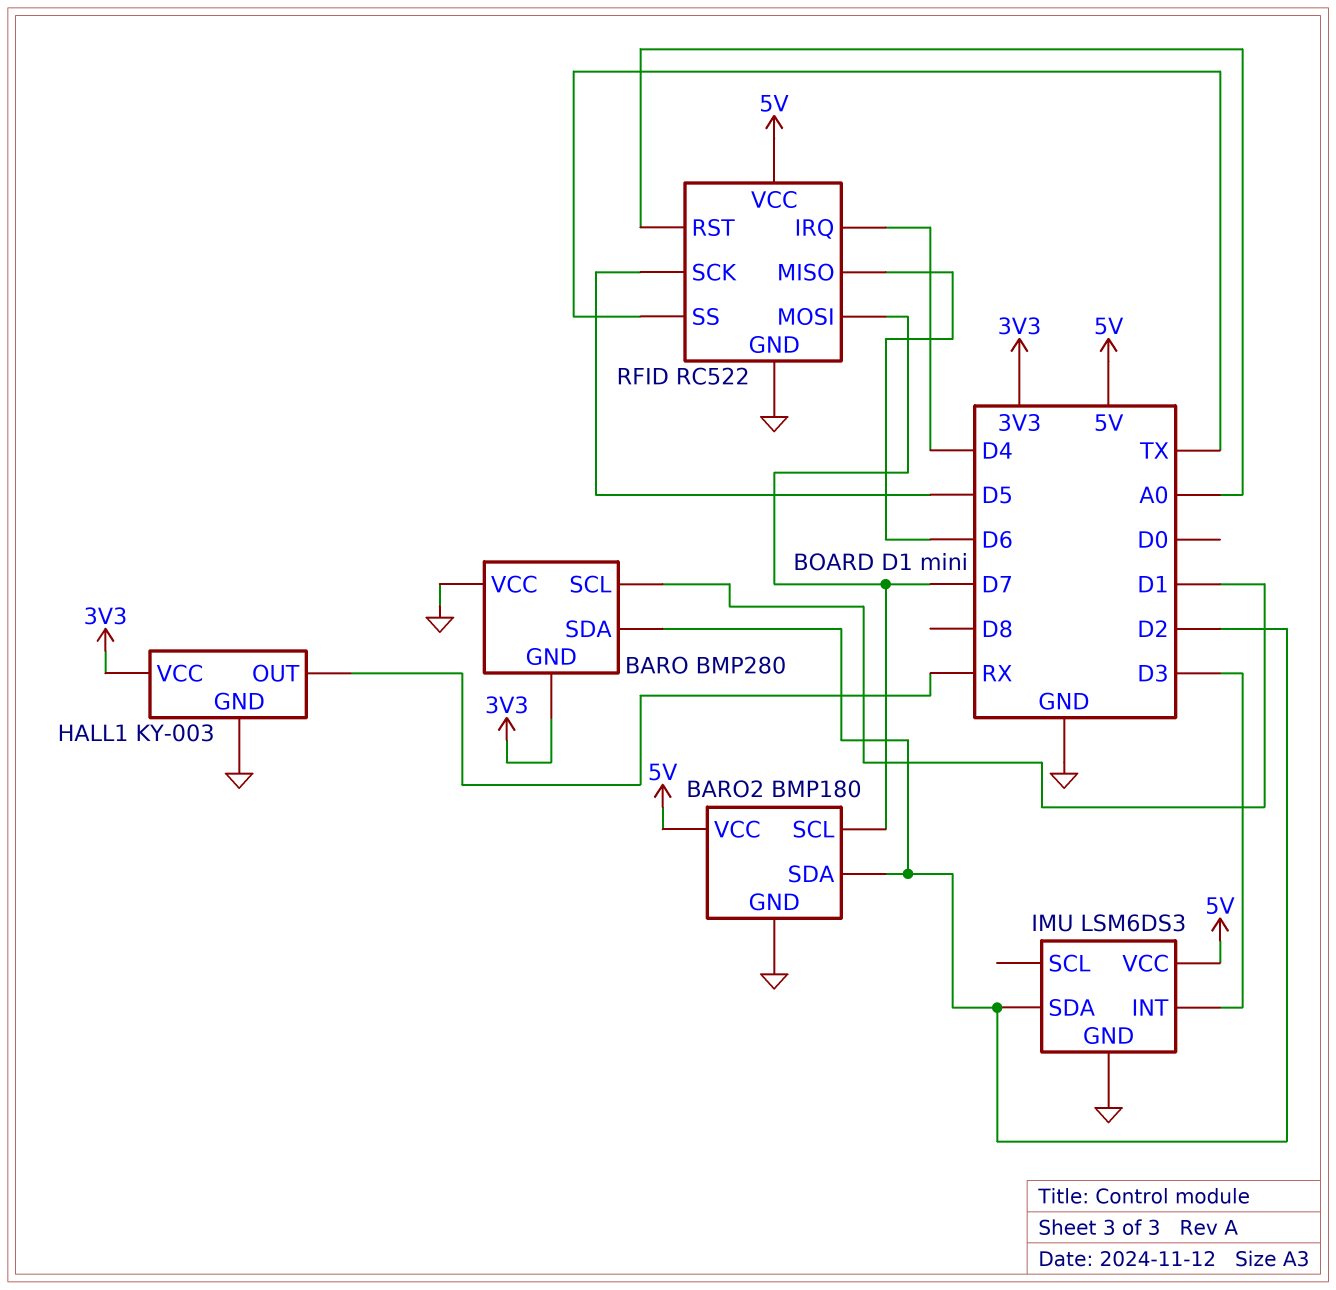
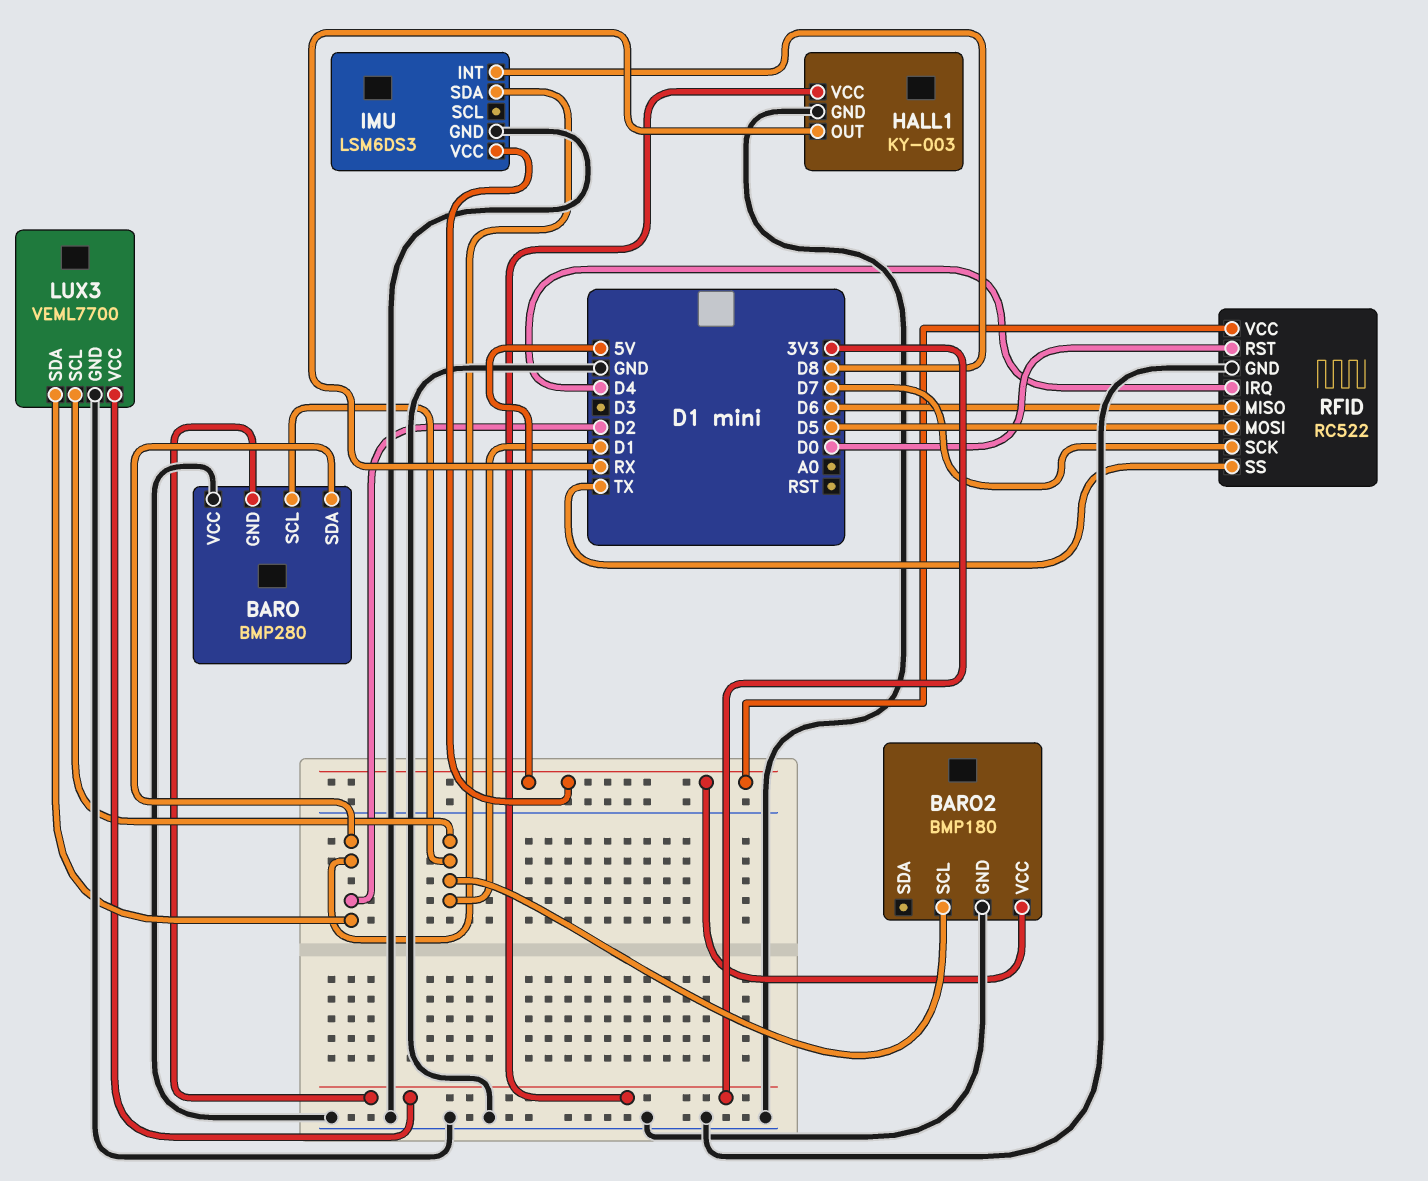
BARO2 pin SCL: D7 -> D1
BARO2 pin SDA: D2 -> none
IMU pin INT: D3 -> D8
LUX3: none -> VEML7700
LUX3 pin GND: none -> GND
LUX3 pin SCL: none -> D1
LUX3 pin SDA: none -> D2
LUX3 pin VCC: none -> 3V3
RFID pin MOSI: D7 -> D5
RFID pin RST: A0 -> D0
RFID pin SCK: D5 -> D7

